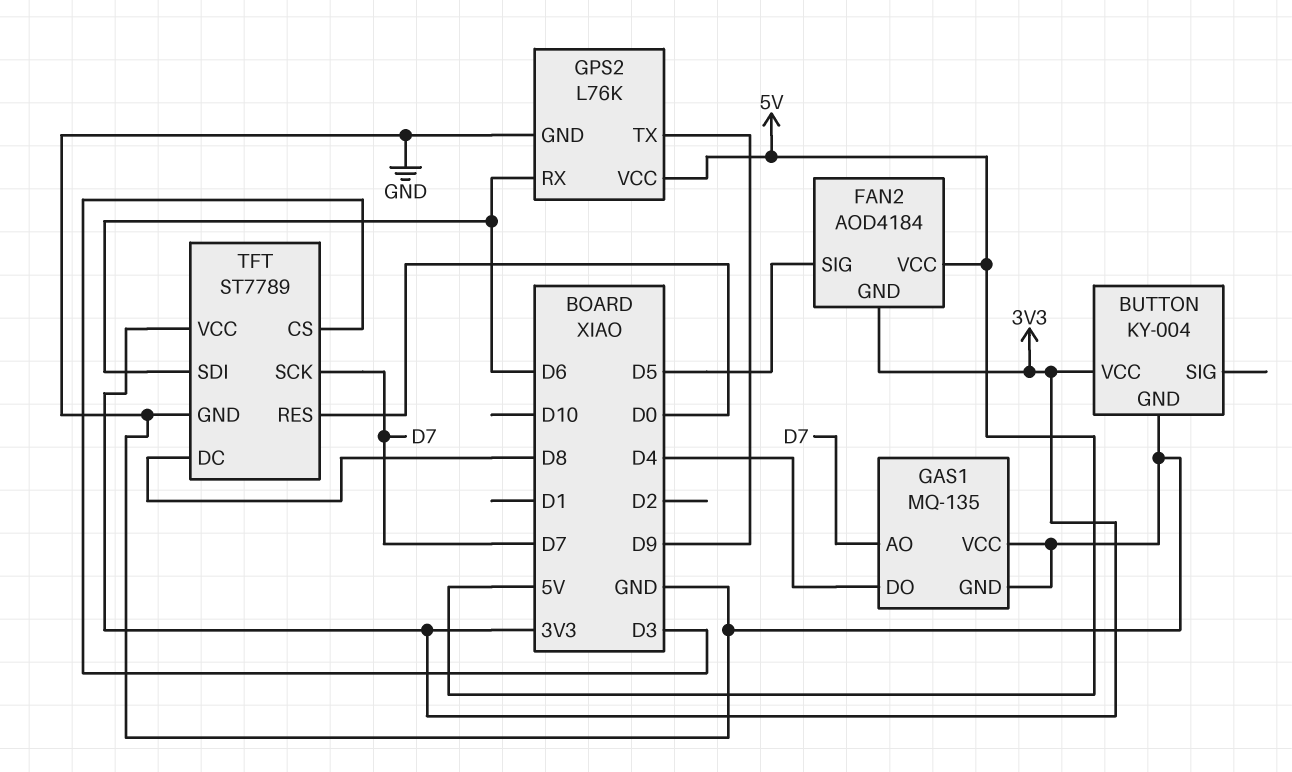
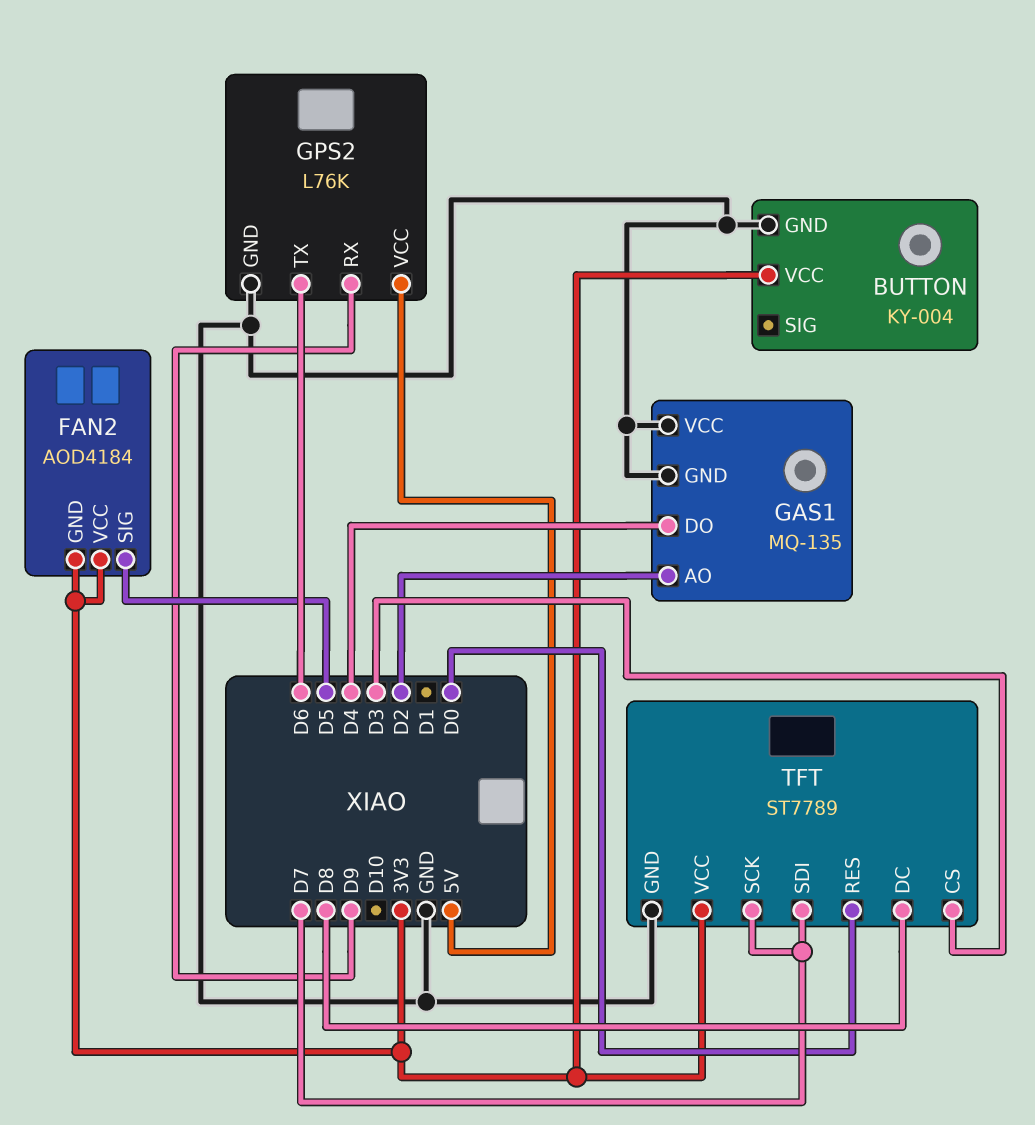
FAN2 pin VCC: 5V -> 3V3
GAS1 pin AO: D7 -> D2
GPS2 pin RX: D6 -> D9
GPS2 pin TX: D9 -> D6
TFT pin SDI: D6 -> D7

